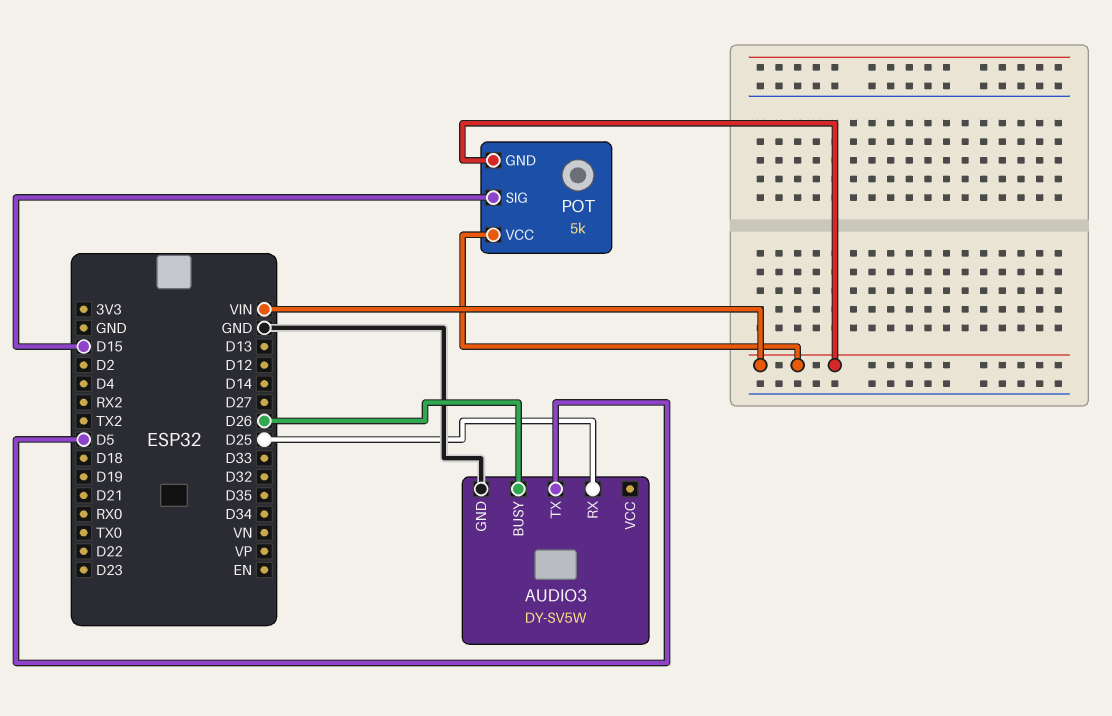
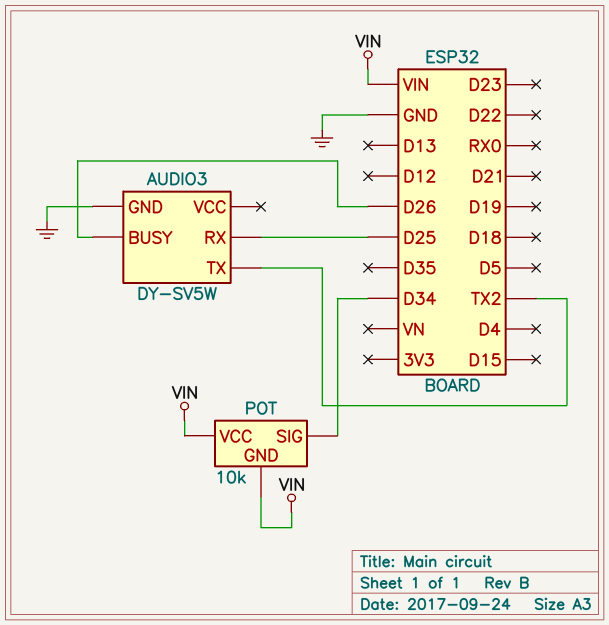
AUDIO3 pin TX: D5 -> TX2
POT: 5k -> 10k
POT pin SIG: D15 -> D34

